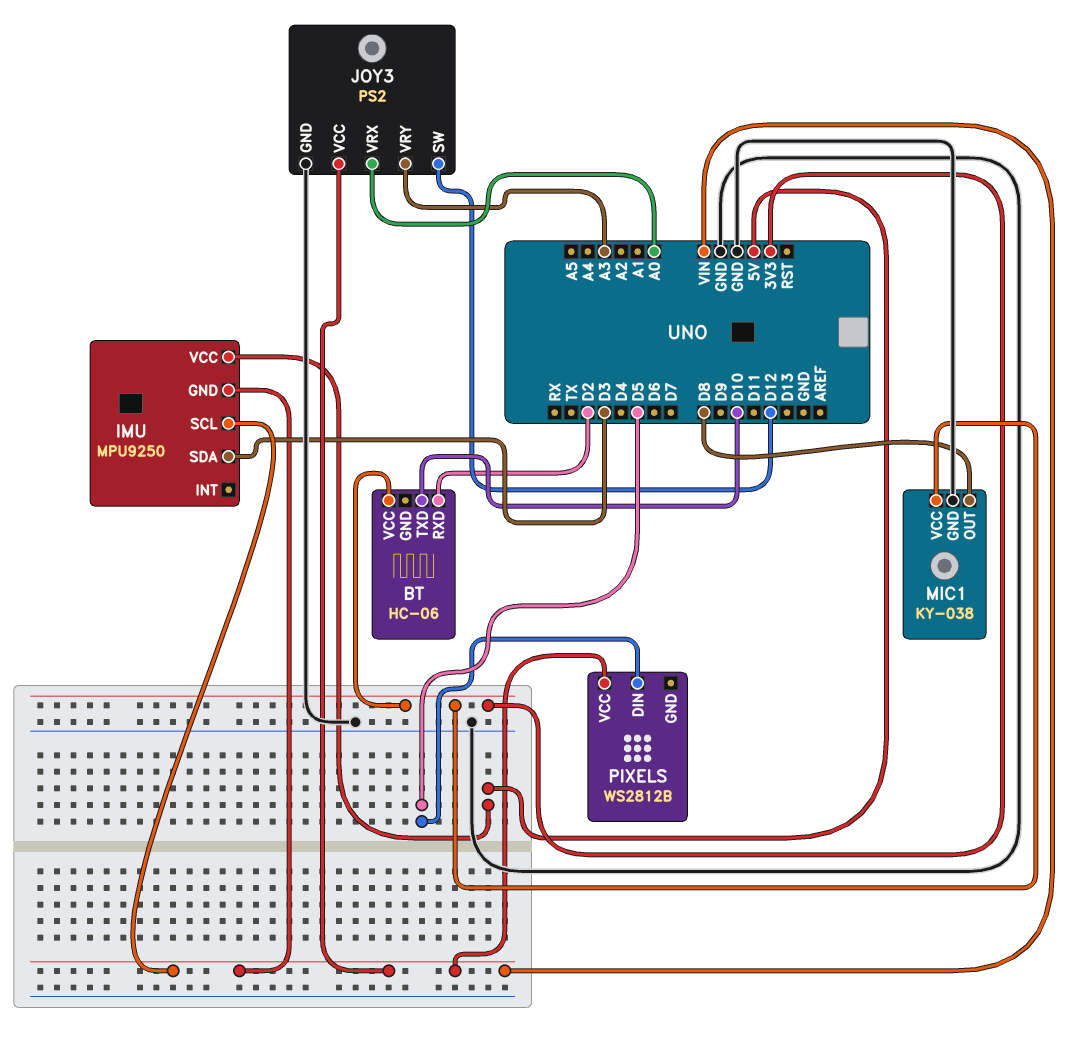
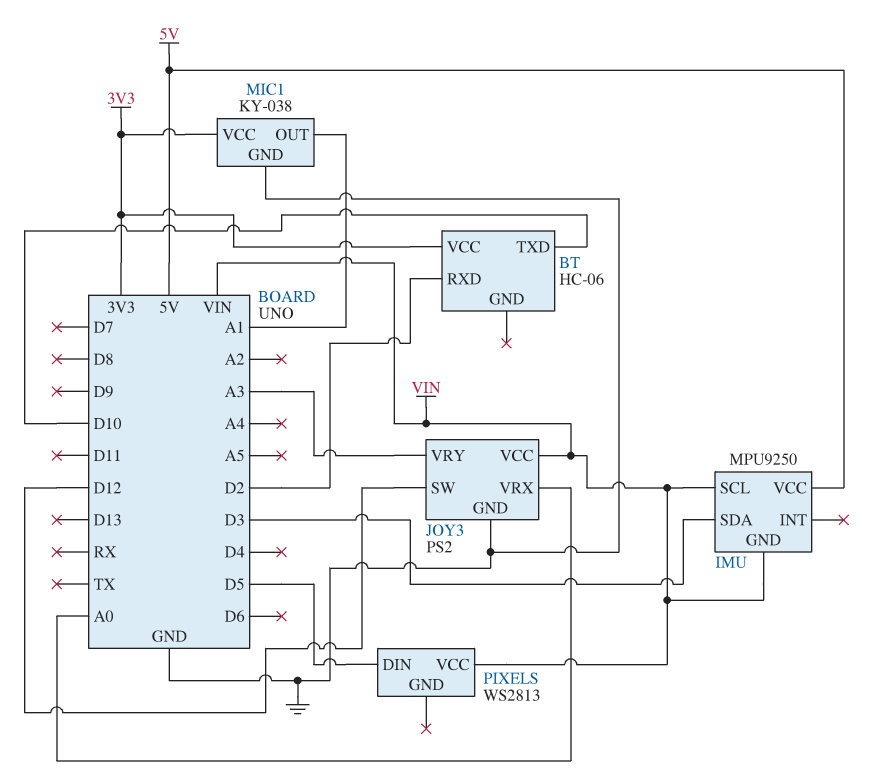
MIC1 pin OUT: D8 -> A1
PIXELS: WS2812B -> WS2813

